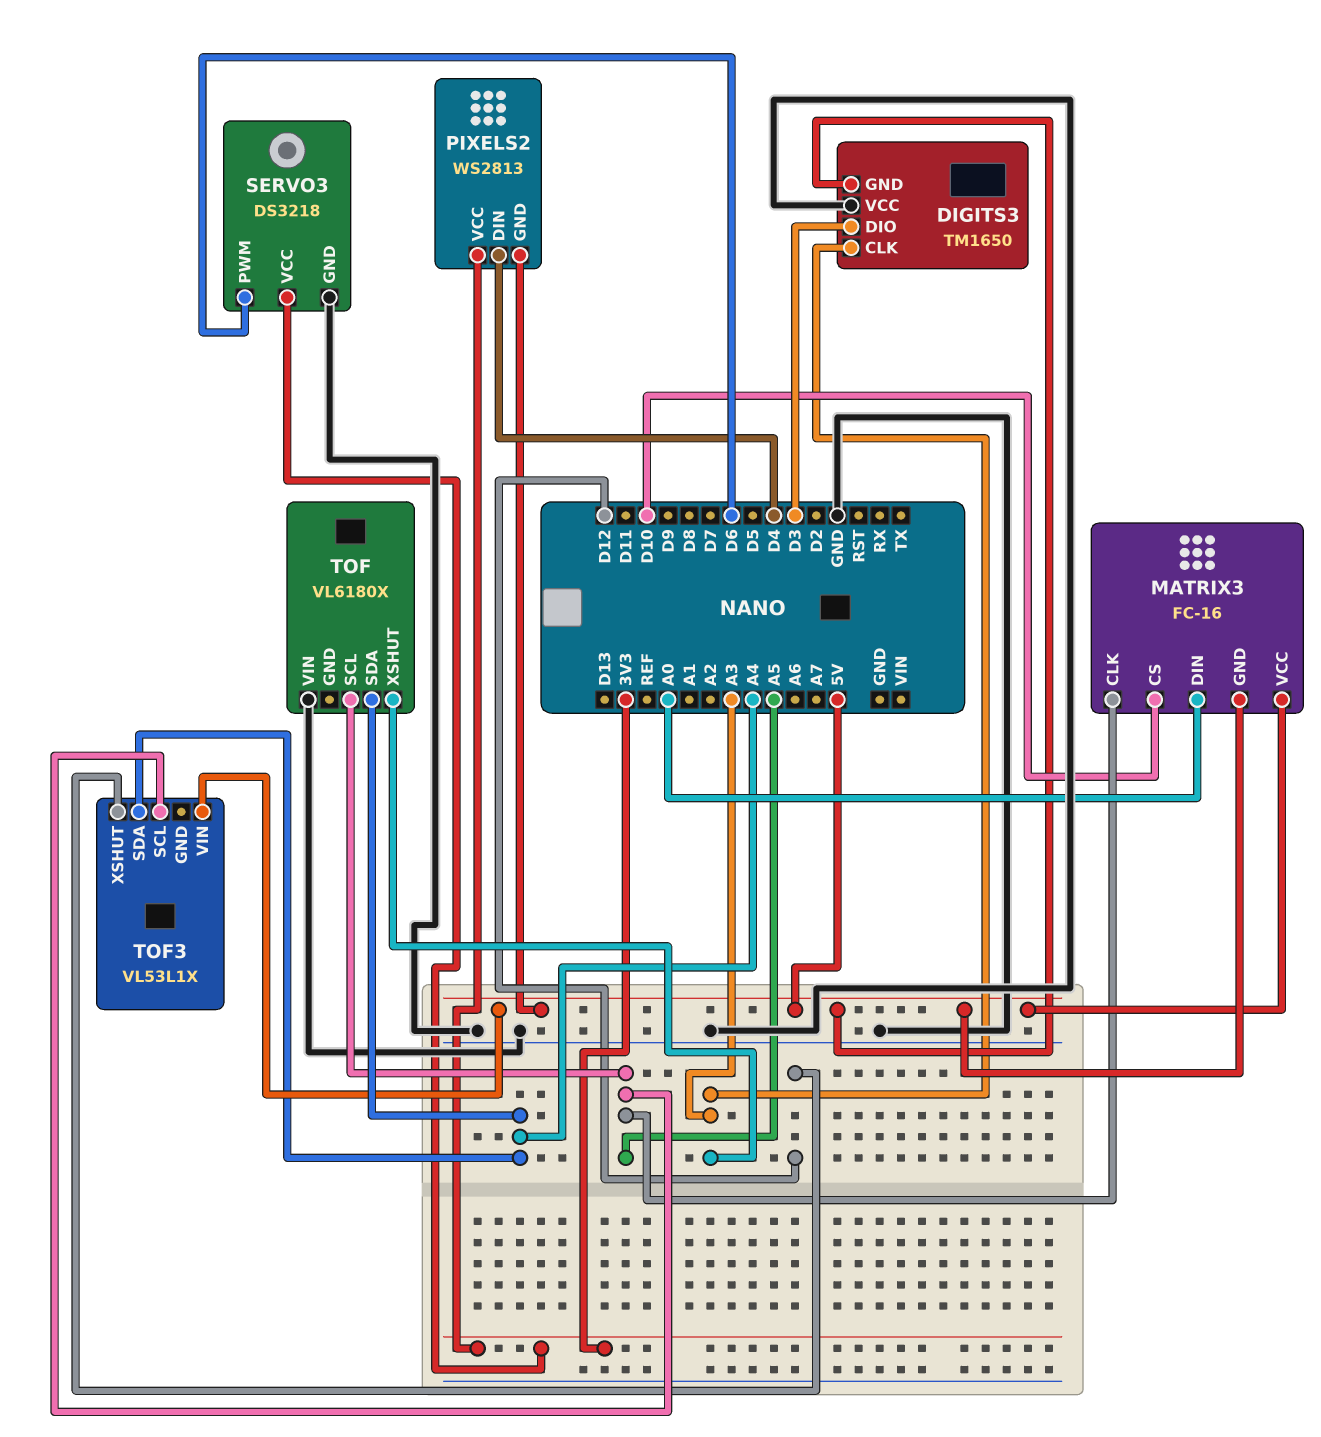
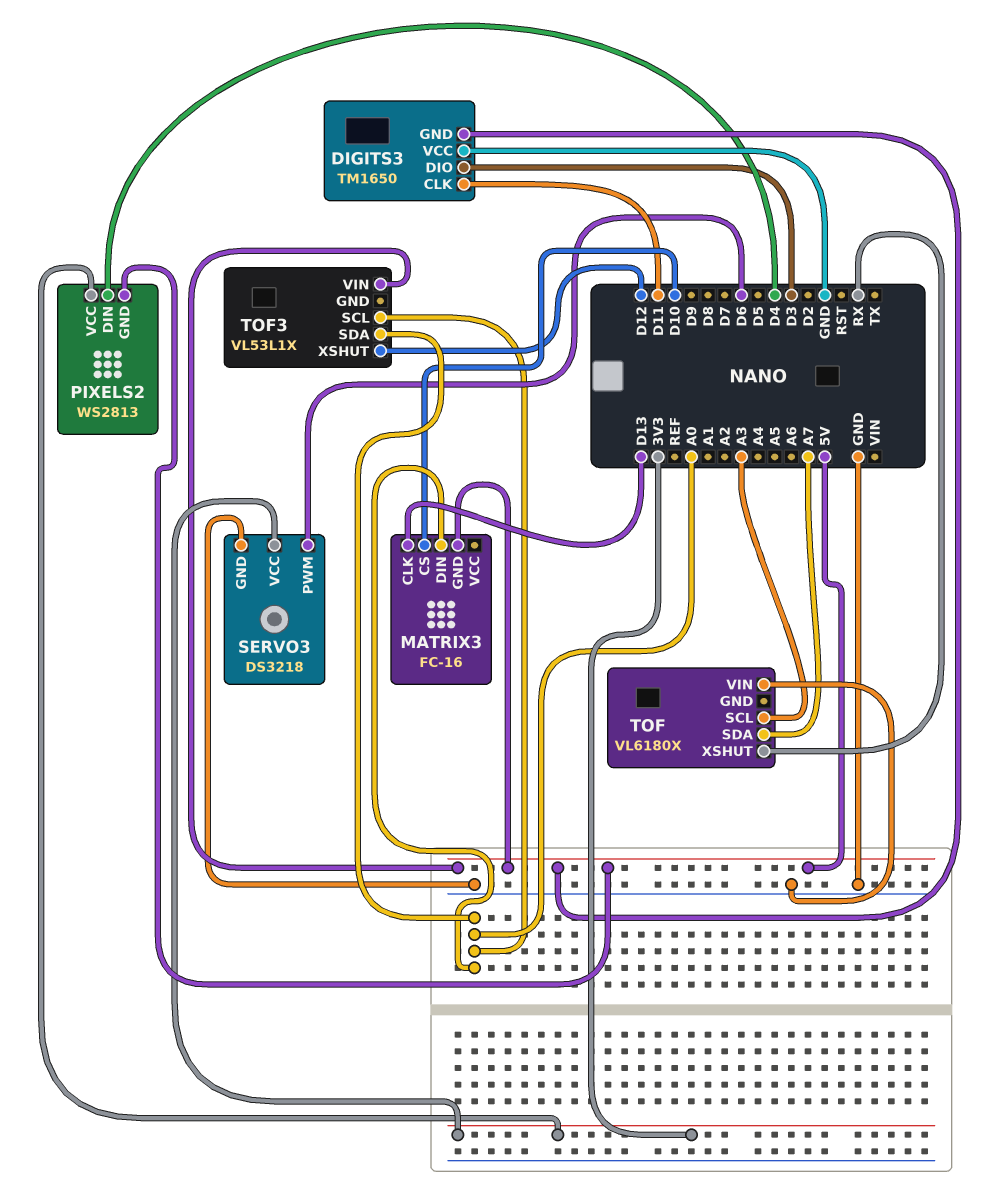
DIGITS3 pin CLK: A3 -> D11
MATRIX3 pin CLK: A5 -> D13
MATRIX3 pin VCC: 5V -> none
TOF pin SCL: A5 -> A3
TOF pin SDA: A4 -> A7
TOF pin XSHUT: A3 -> RX
TOF3 pin SCL: A5 -> A0
TOF3 pin SDA: A4 -> A0

